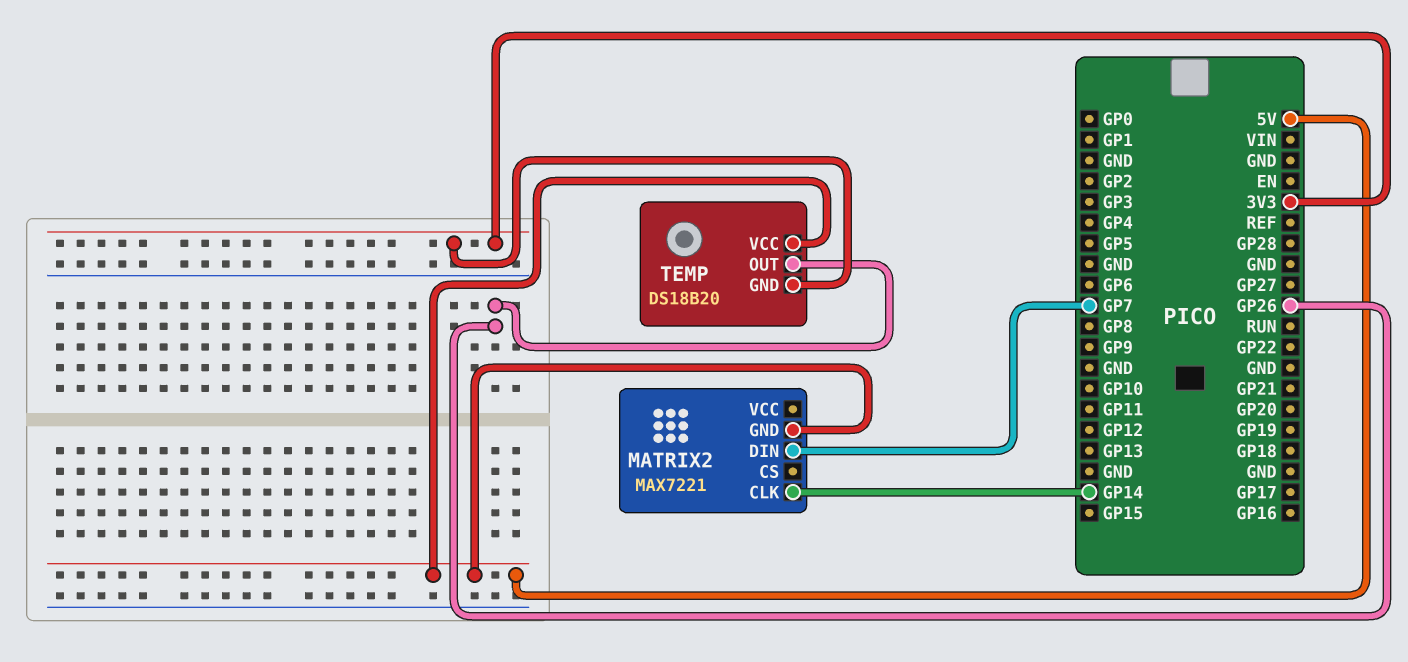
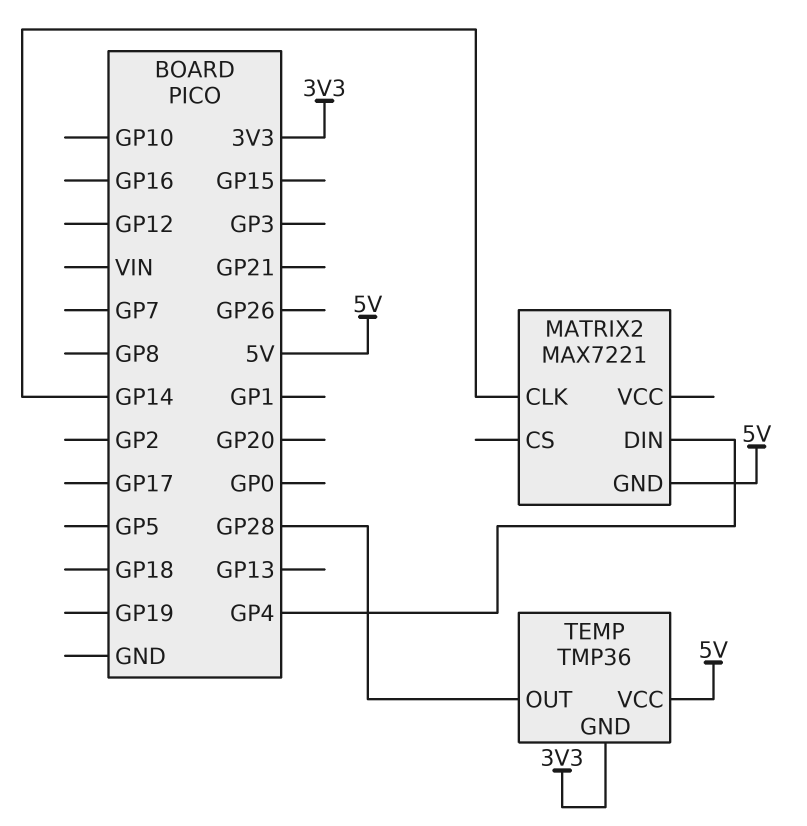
MATRIX2 pin DIN: GP7 -> GP4
TEMP: DS18B20 -> TMP36
TEMP pin OUT: GP26 -> GP28

